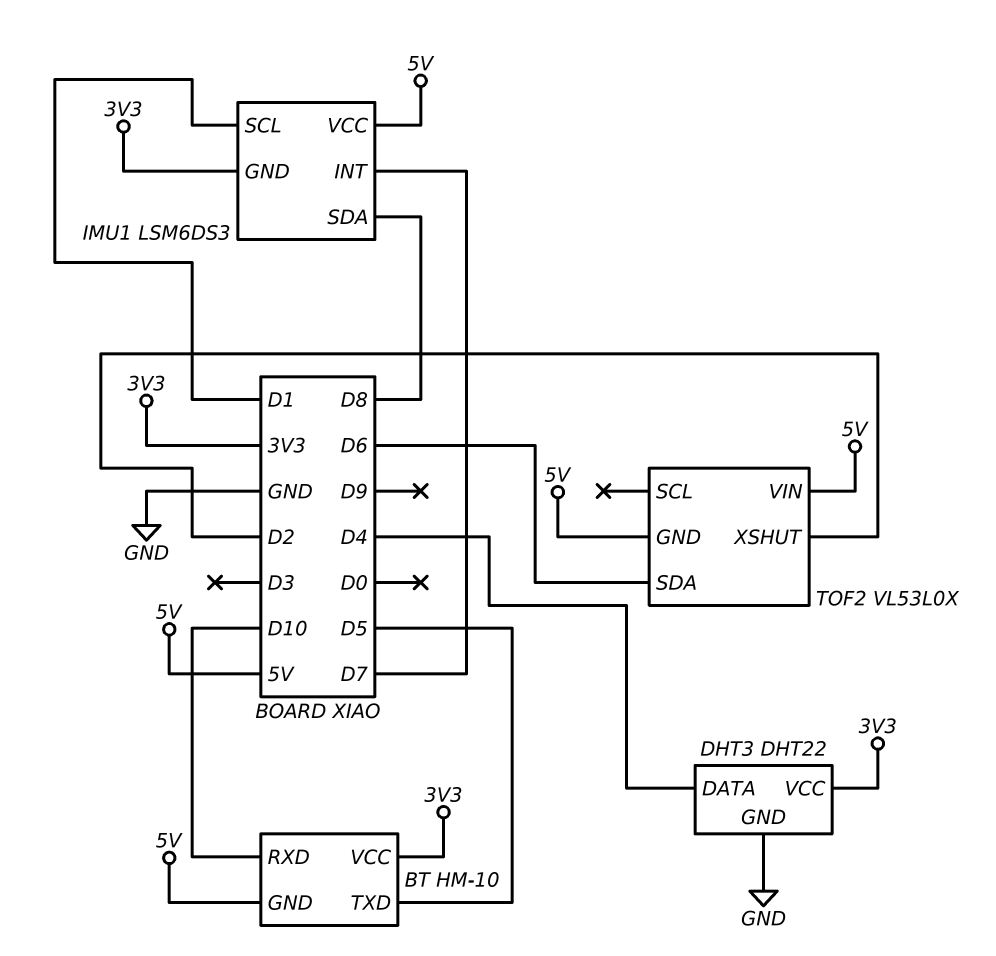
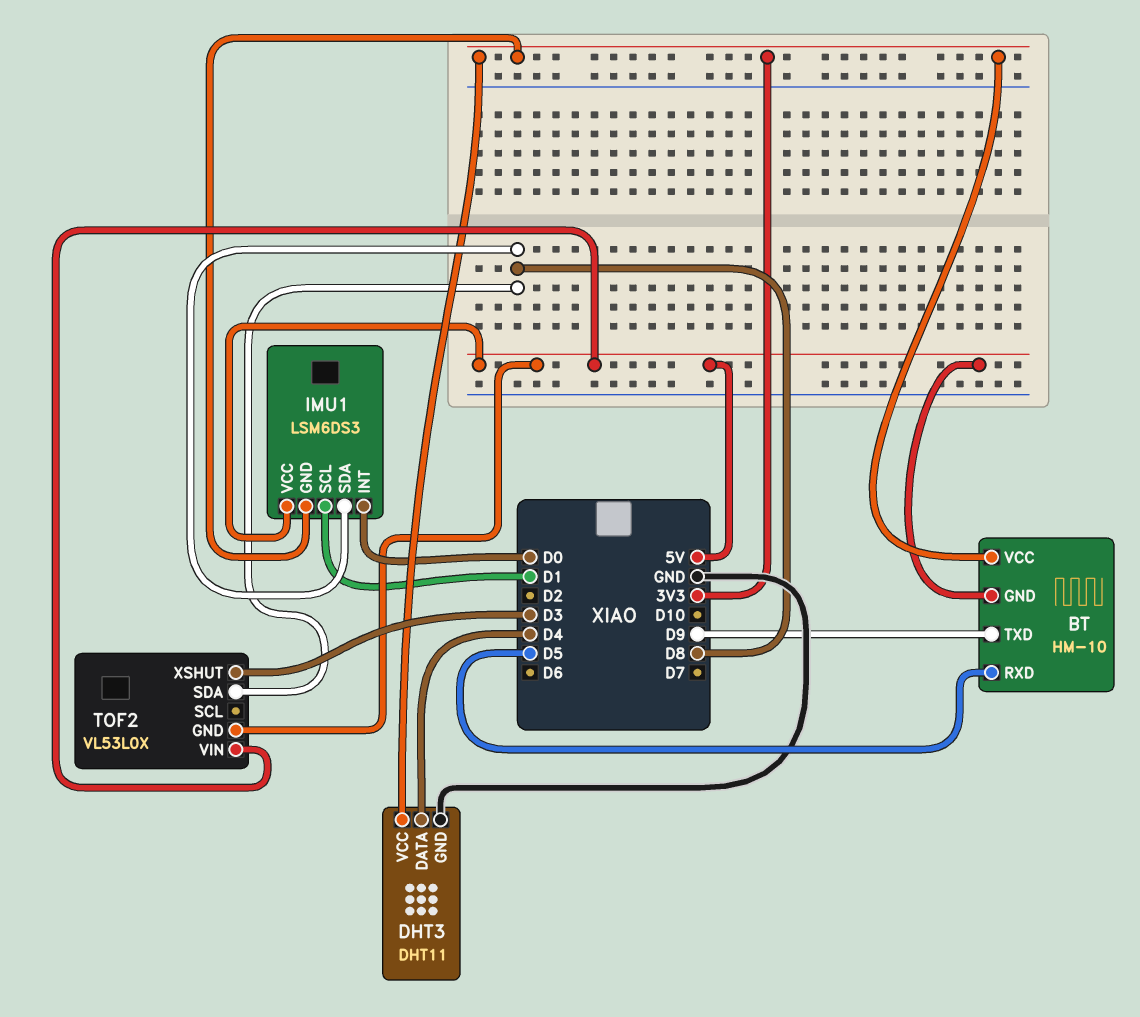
BT pin RXD: D10 -> D5
BT pin TXD: D5 -> D9
DHT3: DHT22 -> DHT11
IMU1 pin INT: D7 -> D0
TOF2 pin SDA: D6 -> D8
TOF2 pin XSHUT: D2 -> D3

